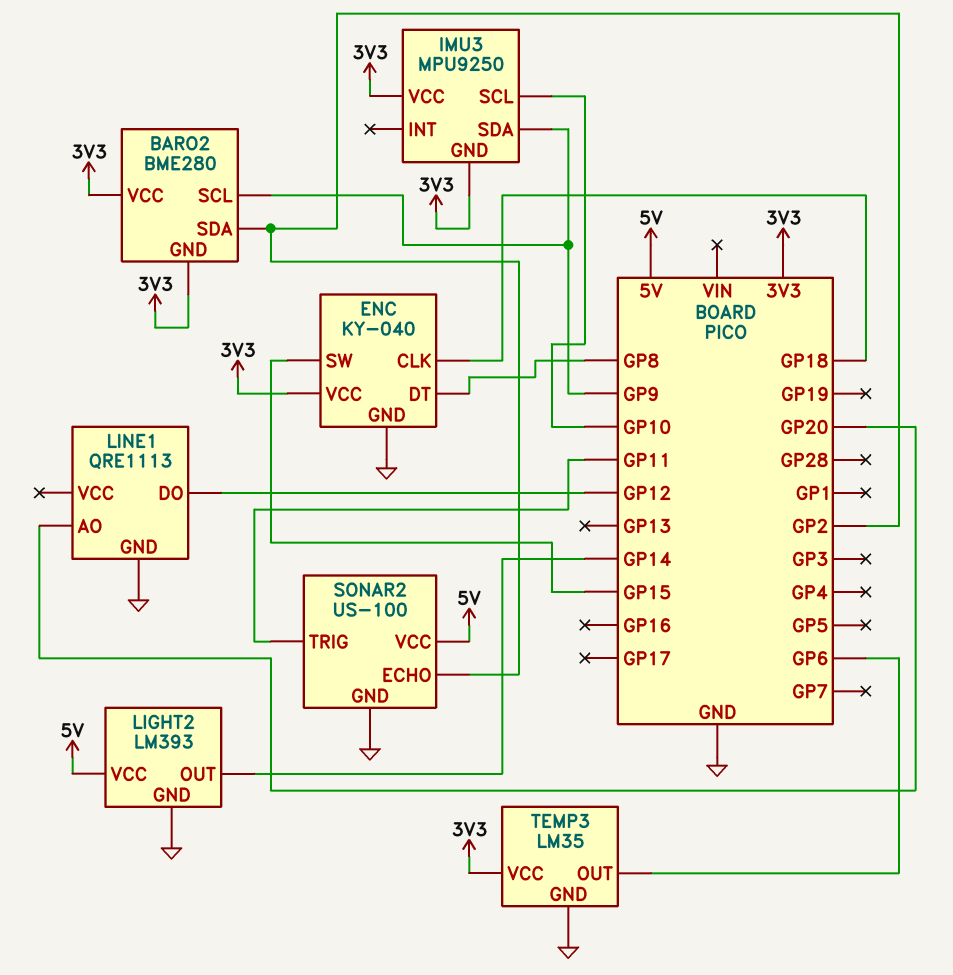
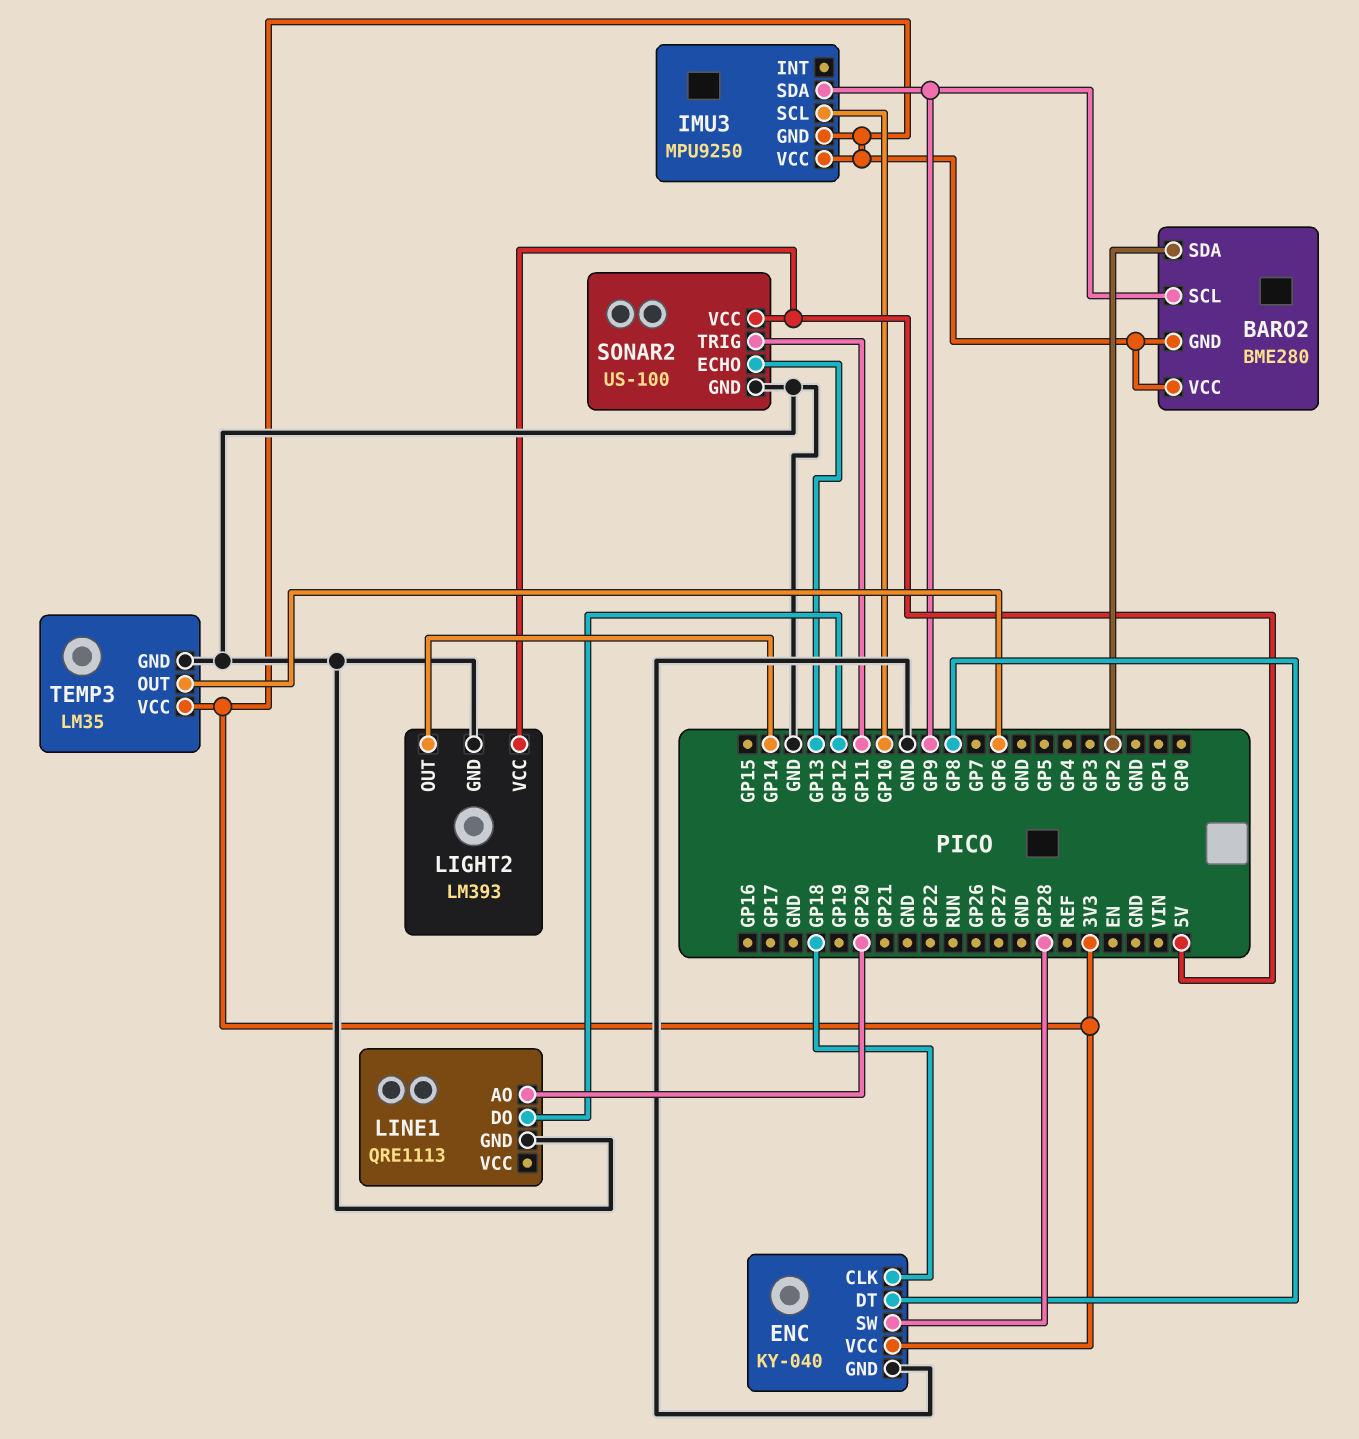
ENC pin SW: GP15 -> GP28
SONAR2 pin ECHO: GP2 -> GP13

